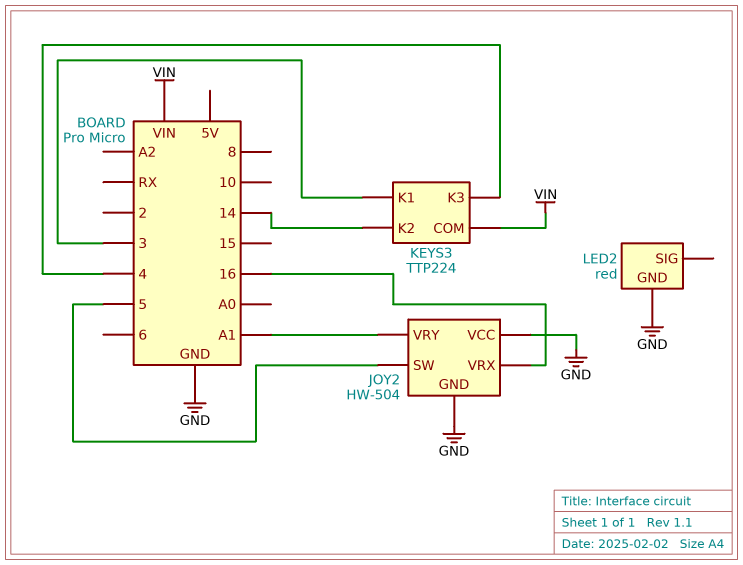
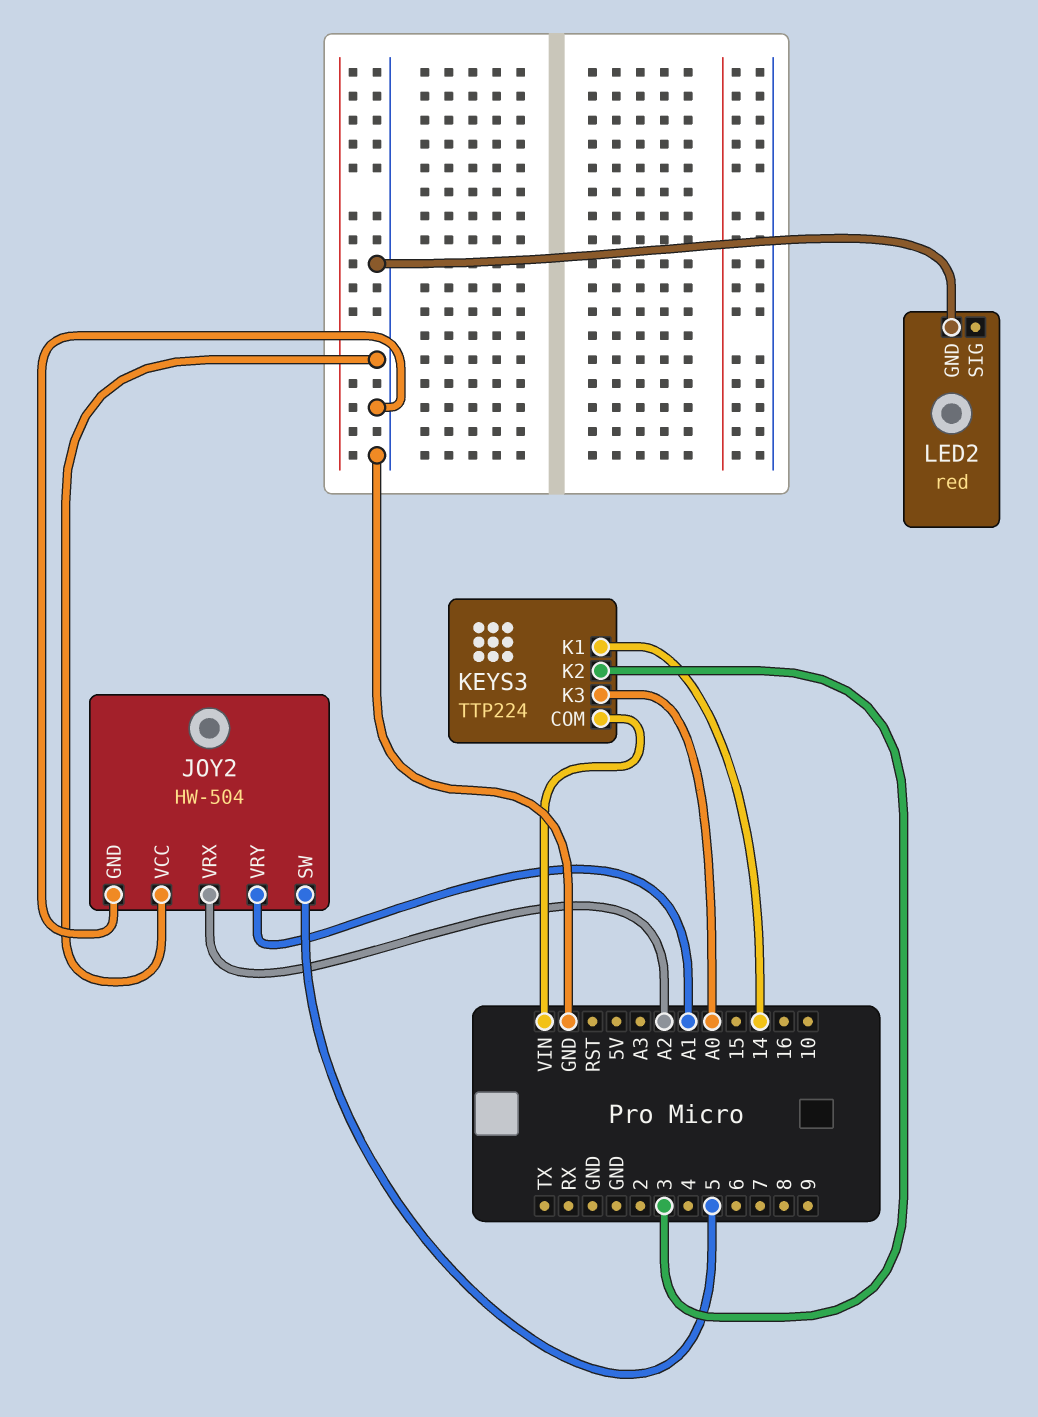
JOY2 pin VRX: 16 -> A2
KEYS3 pin K1: 3 -> 14
KEYS3 pin K2: 14 -> 3
KEYS3 pin K3: 4 -> A0

